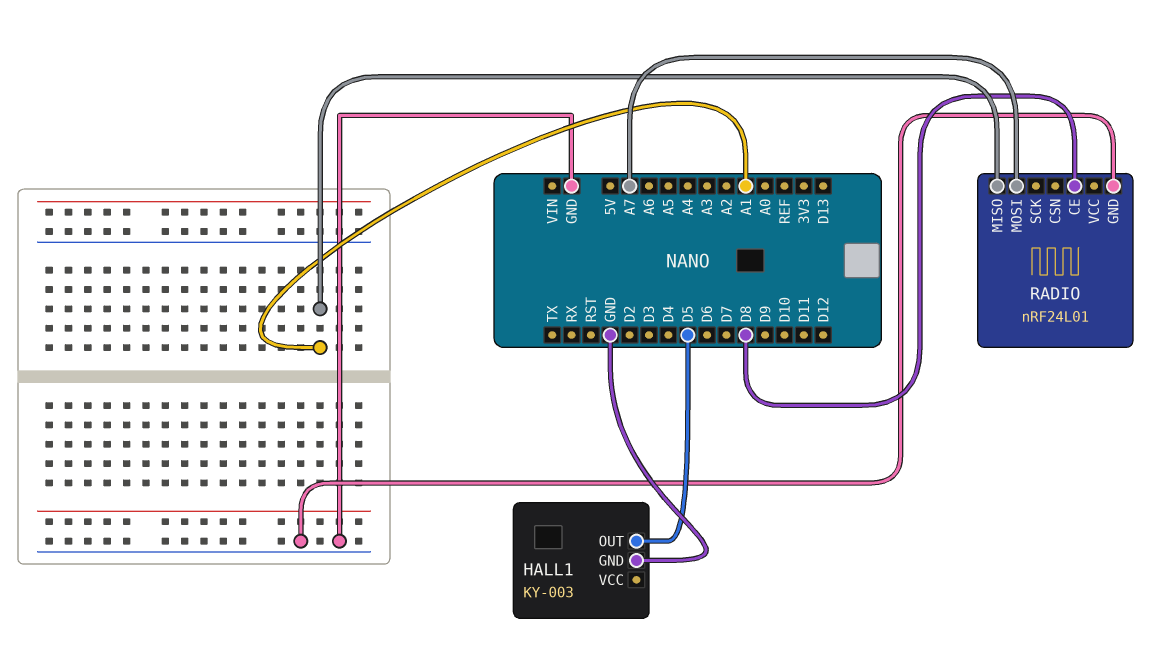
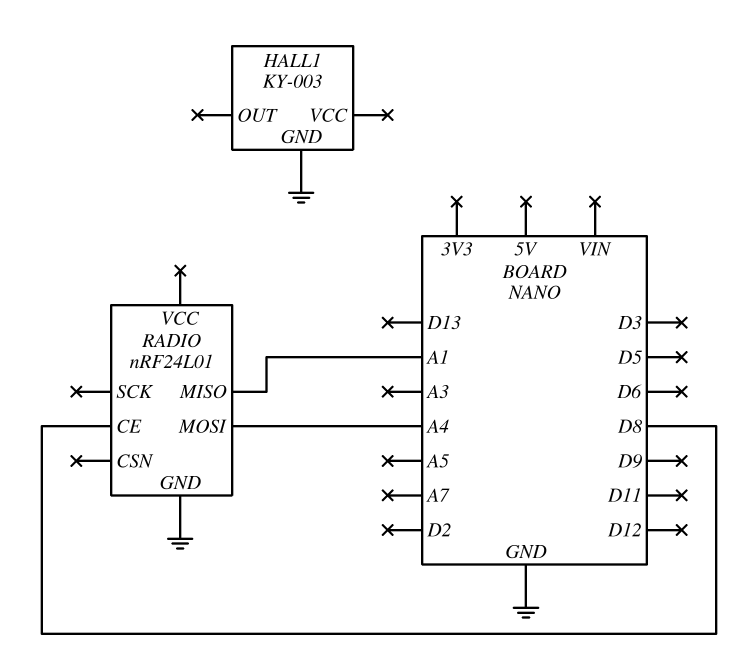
HALL1 pin OUT: D5 -> none
RADIO pin MOSI: A7 -> A4

